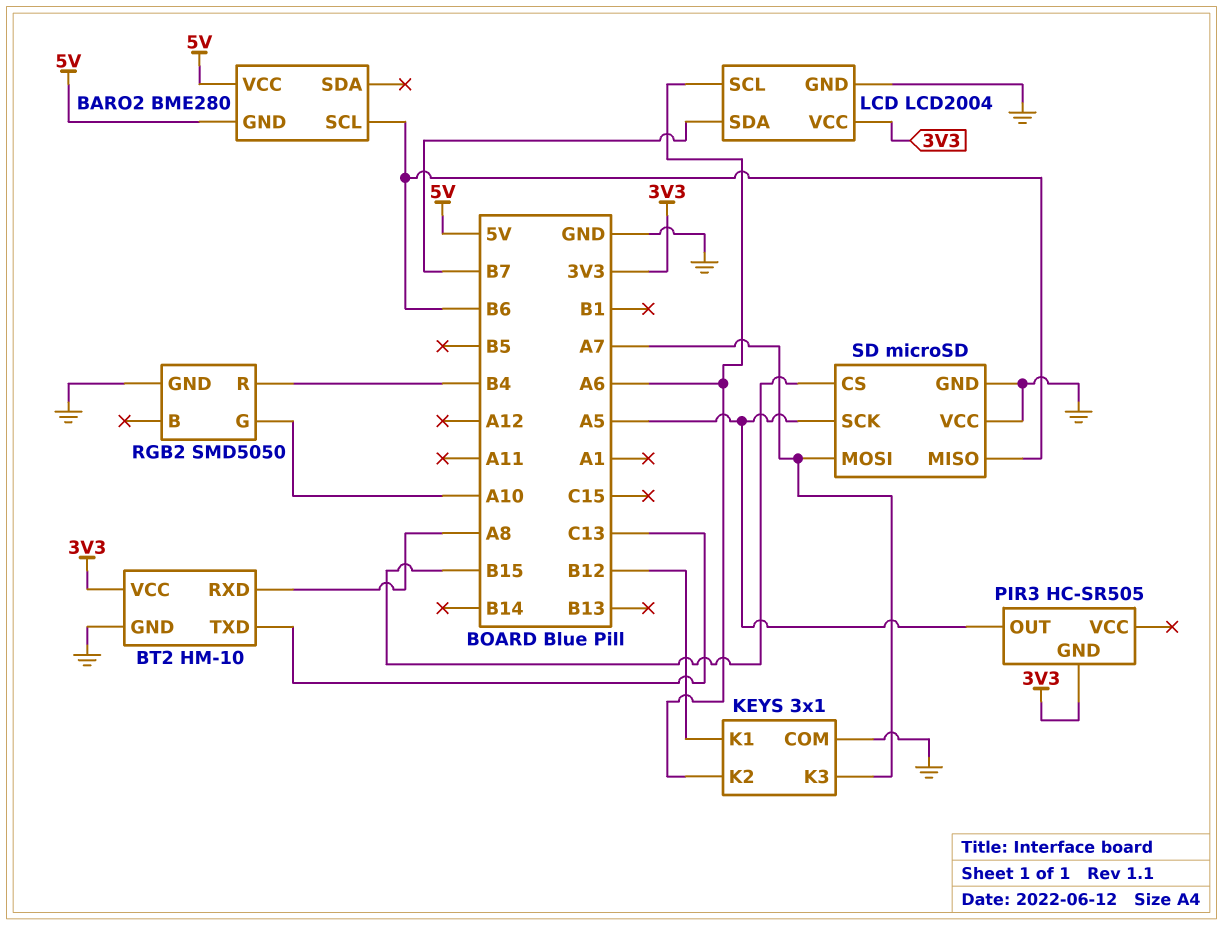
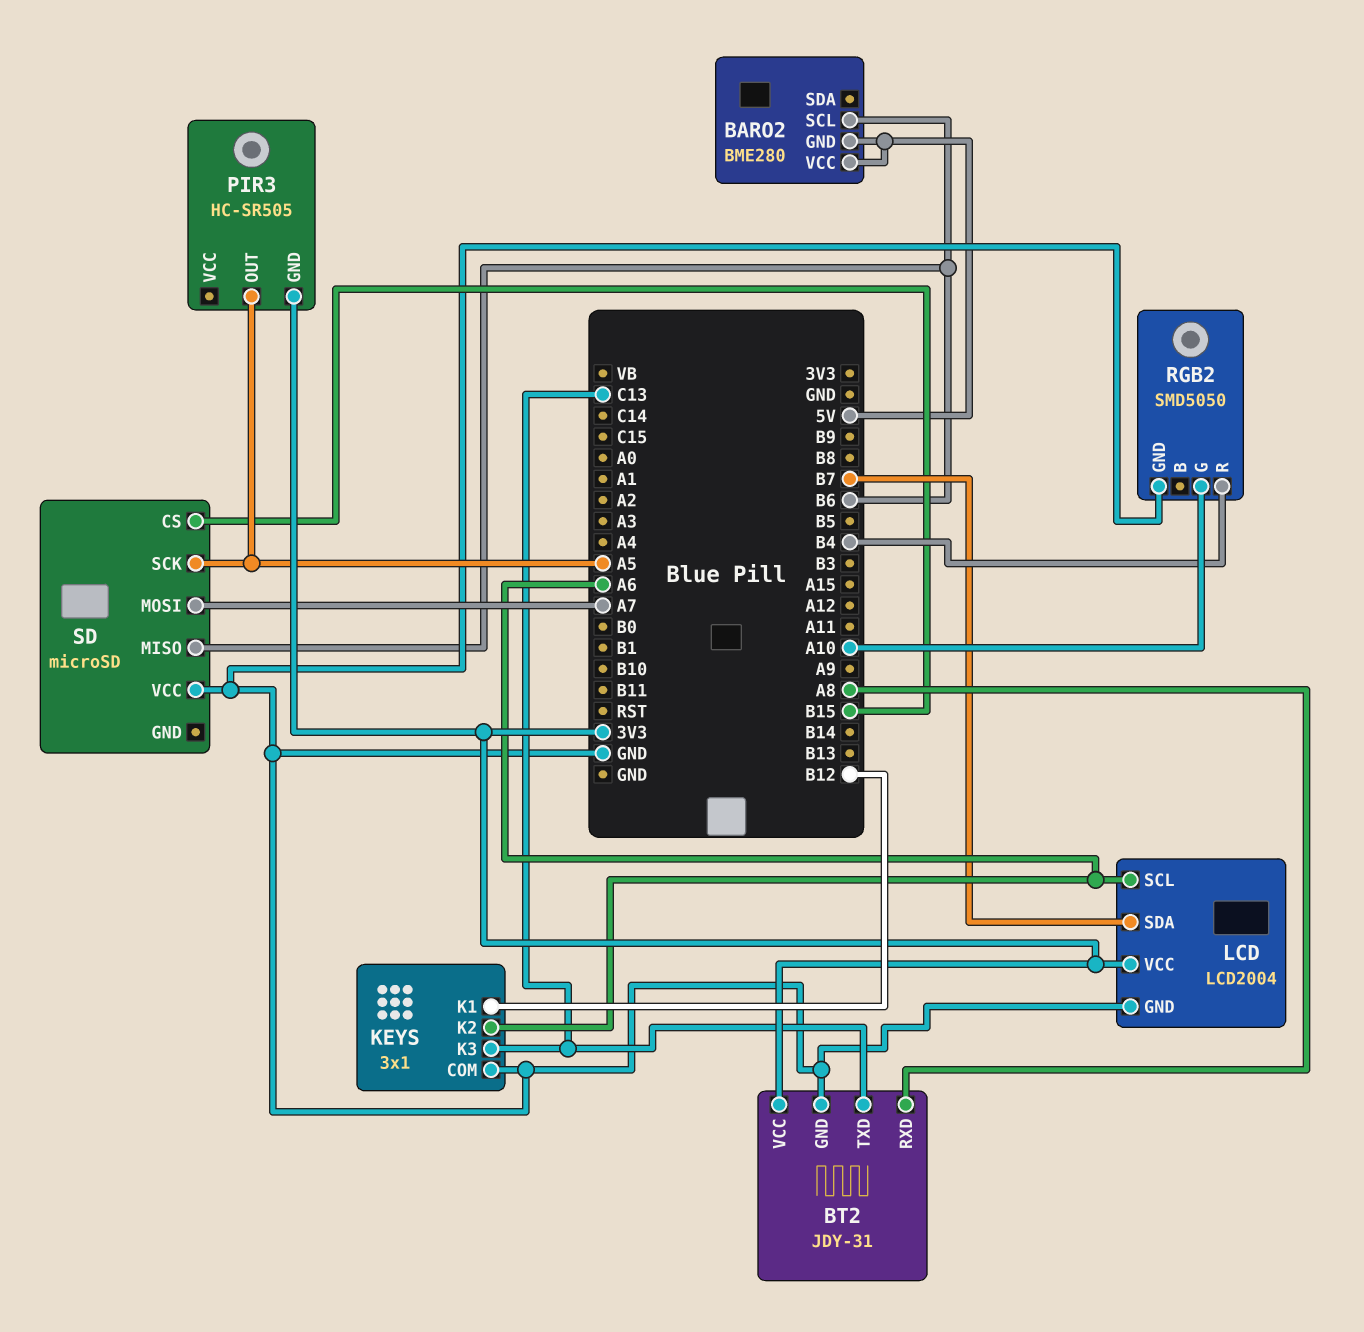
BT2: HM-10 -> JDY-31
KEYS pin K3: A7 -> C13
SD pin GND: GND -> none

